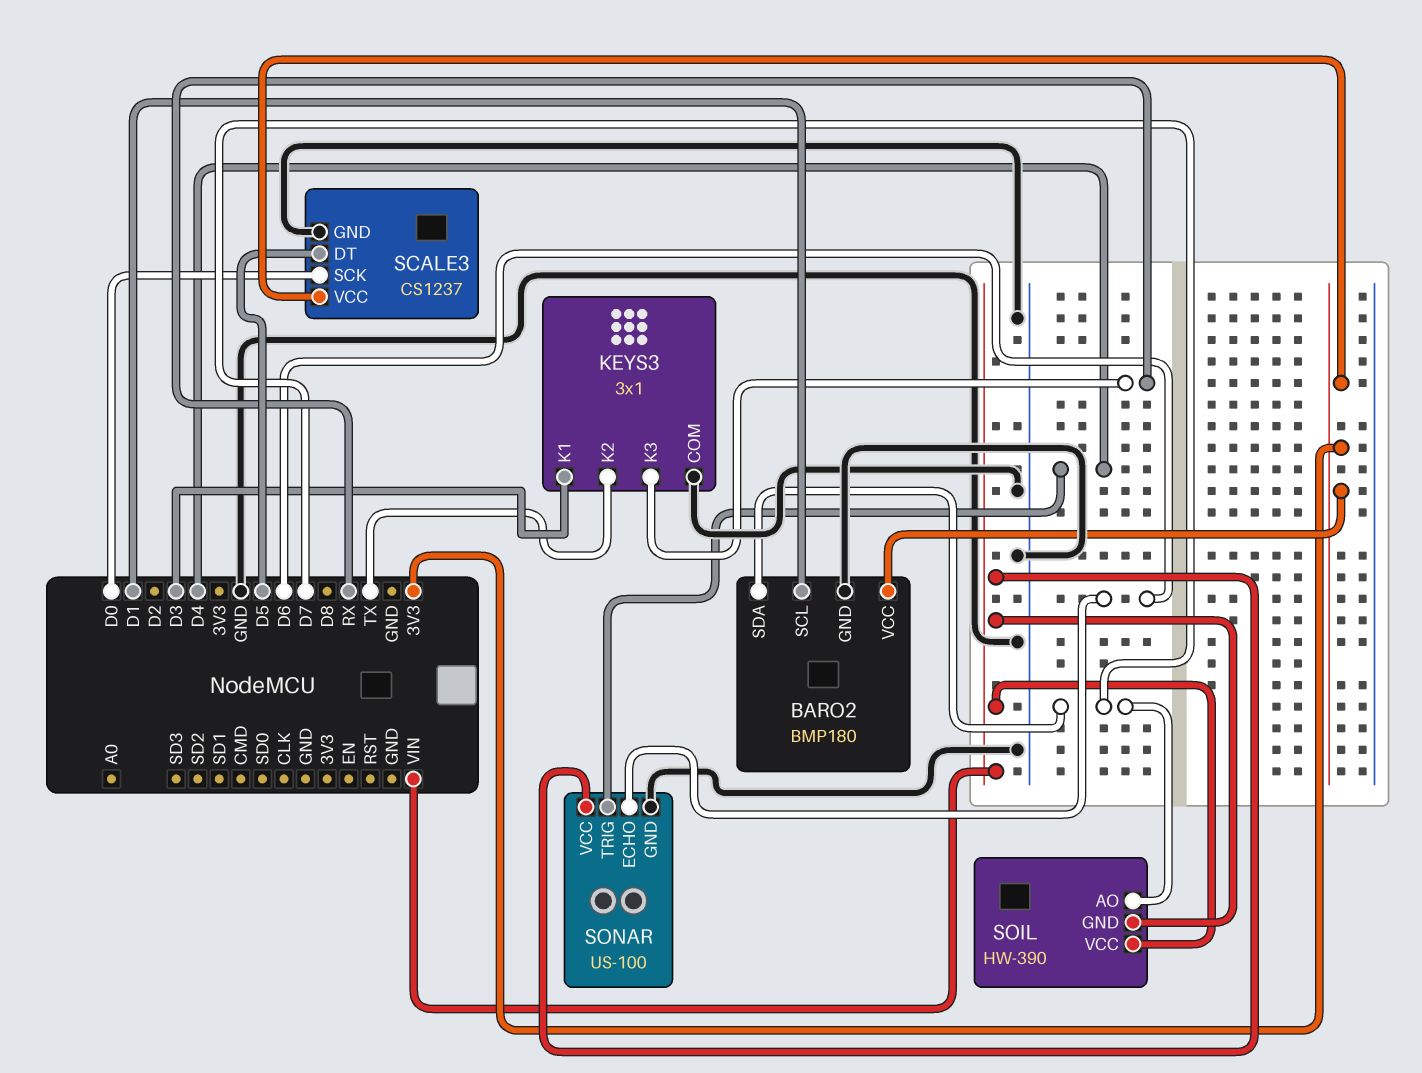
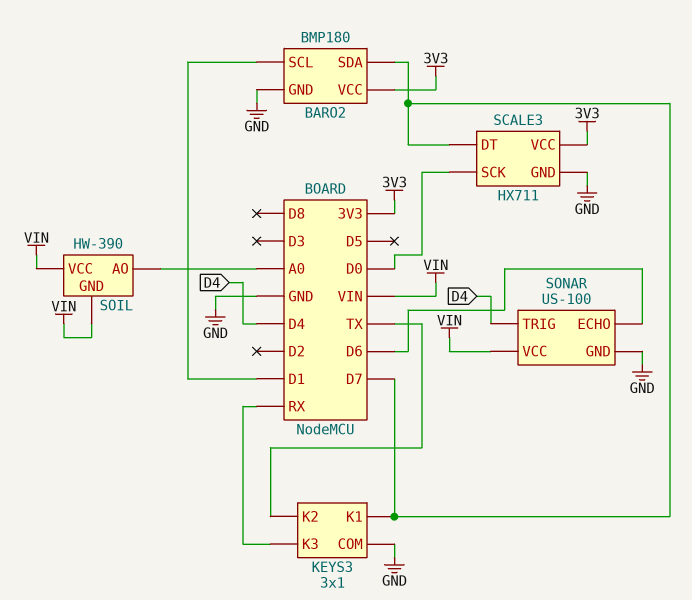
KEYS3 pin K1: D3 -> D7
SCALE3: CS1237 -> HX711
SCALE3 pin DT: D5 -> D7
SOIL pin AO: D7 -> A0

